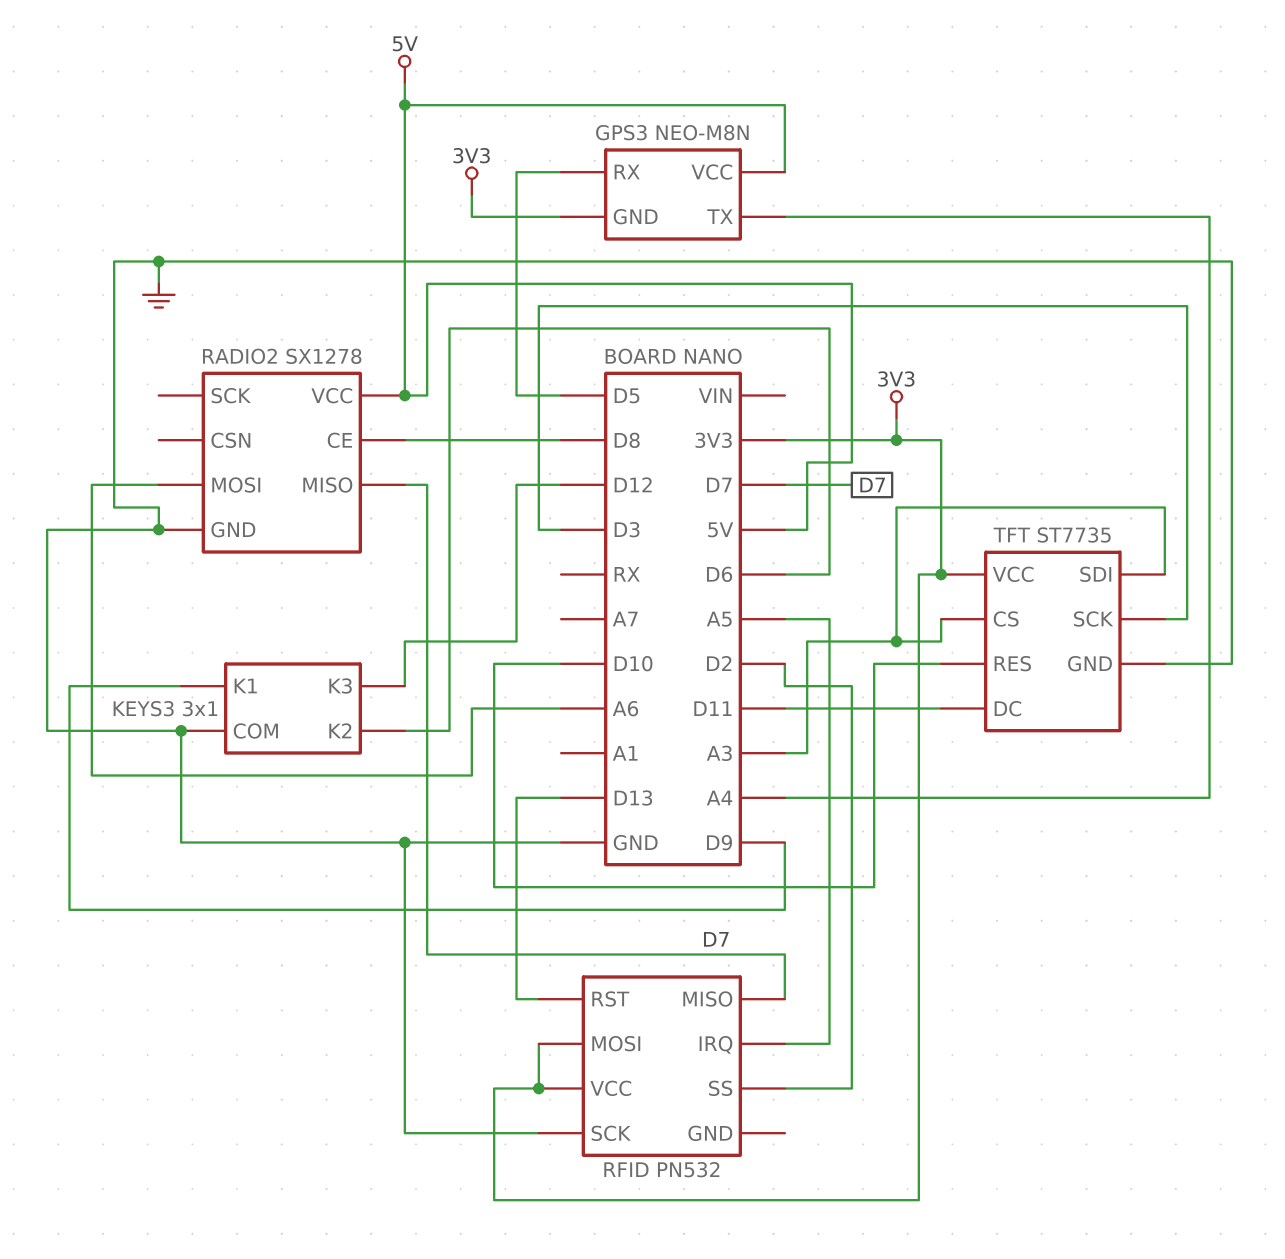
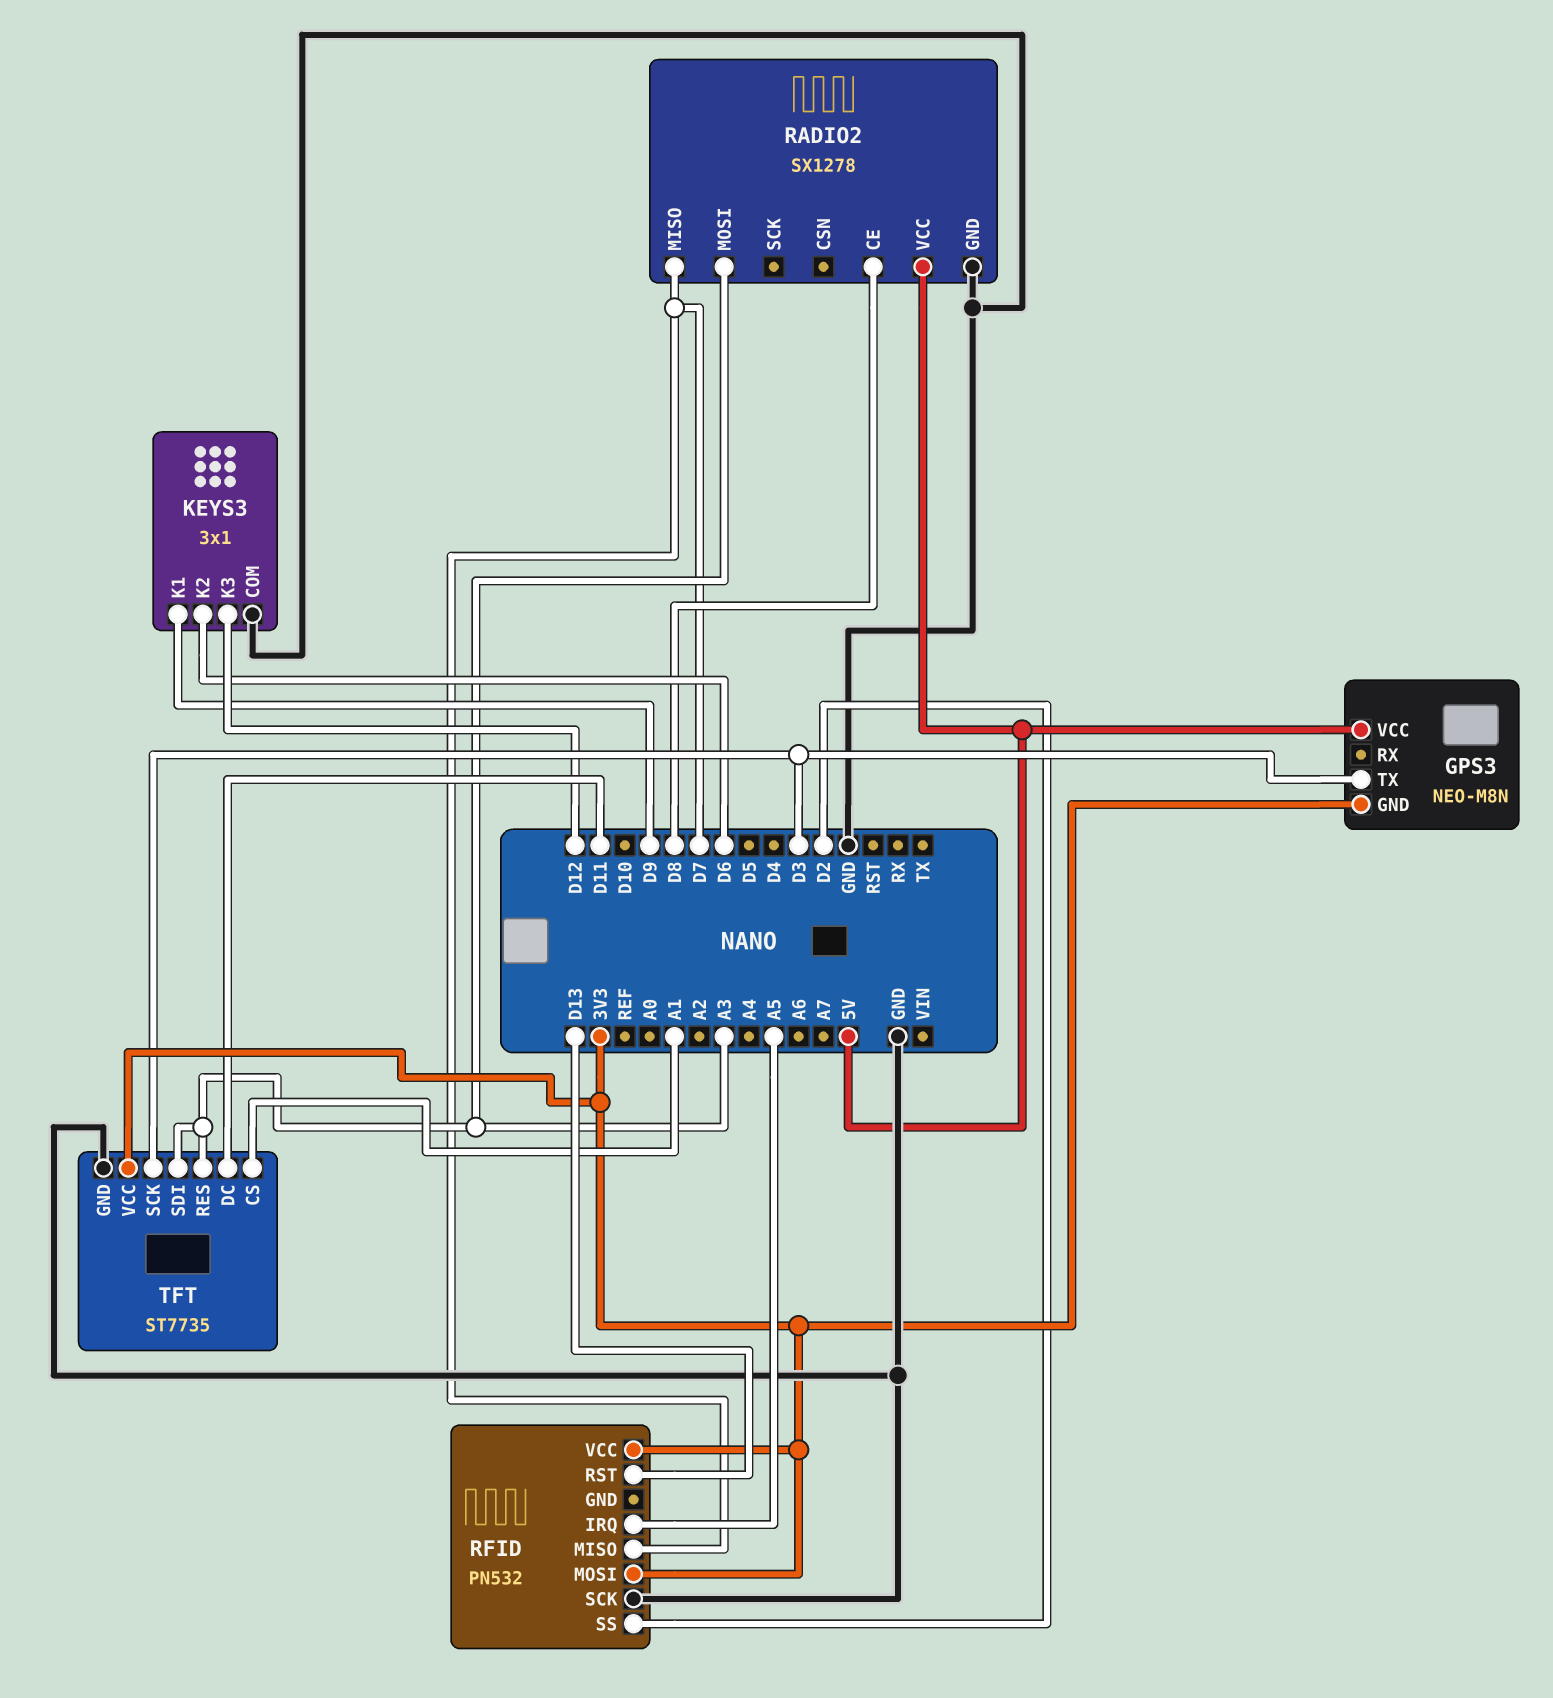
GPS3 pin RX: D5 -> none
GPS3 pin TX: A4 -> D3
RADIO2 pin MOSI: A6 -> A3
TFT pin CS: A3 -> A1
TFT pin RES: D10 -> A3

